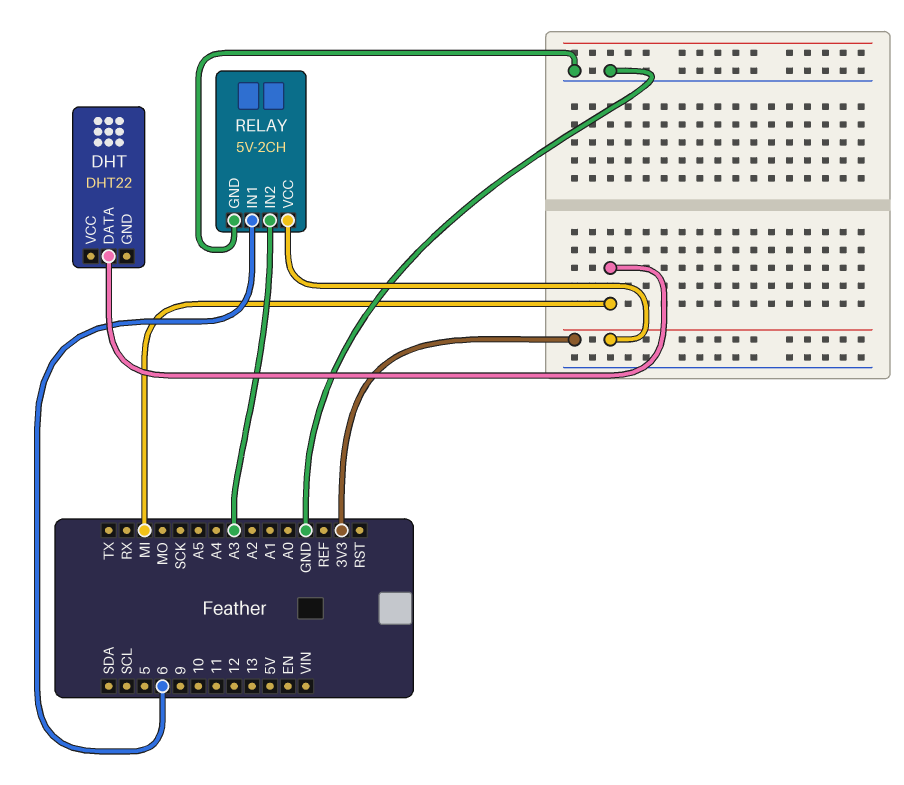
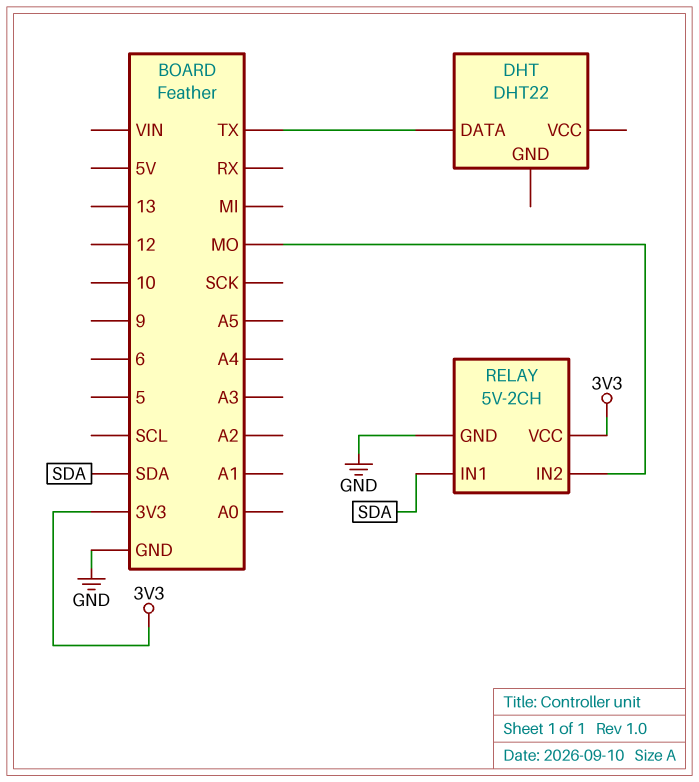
DHT pin DATA: MI -> TX
RELAY pin IN1: 6 -> SDA
RELAY pin IN2: A3 -> MO

